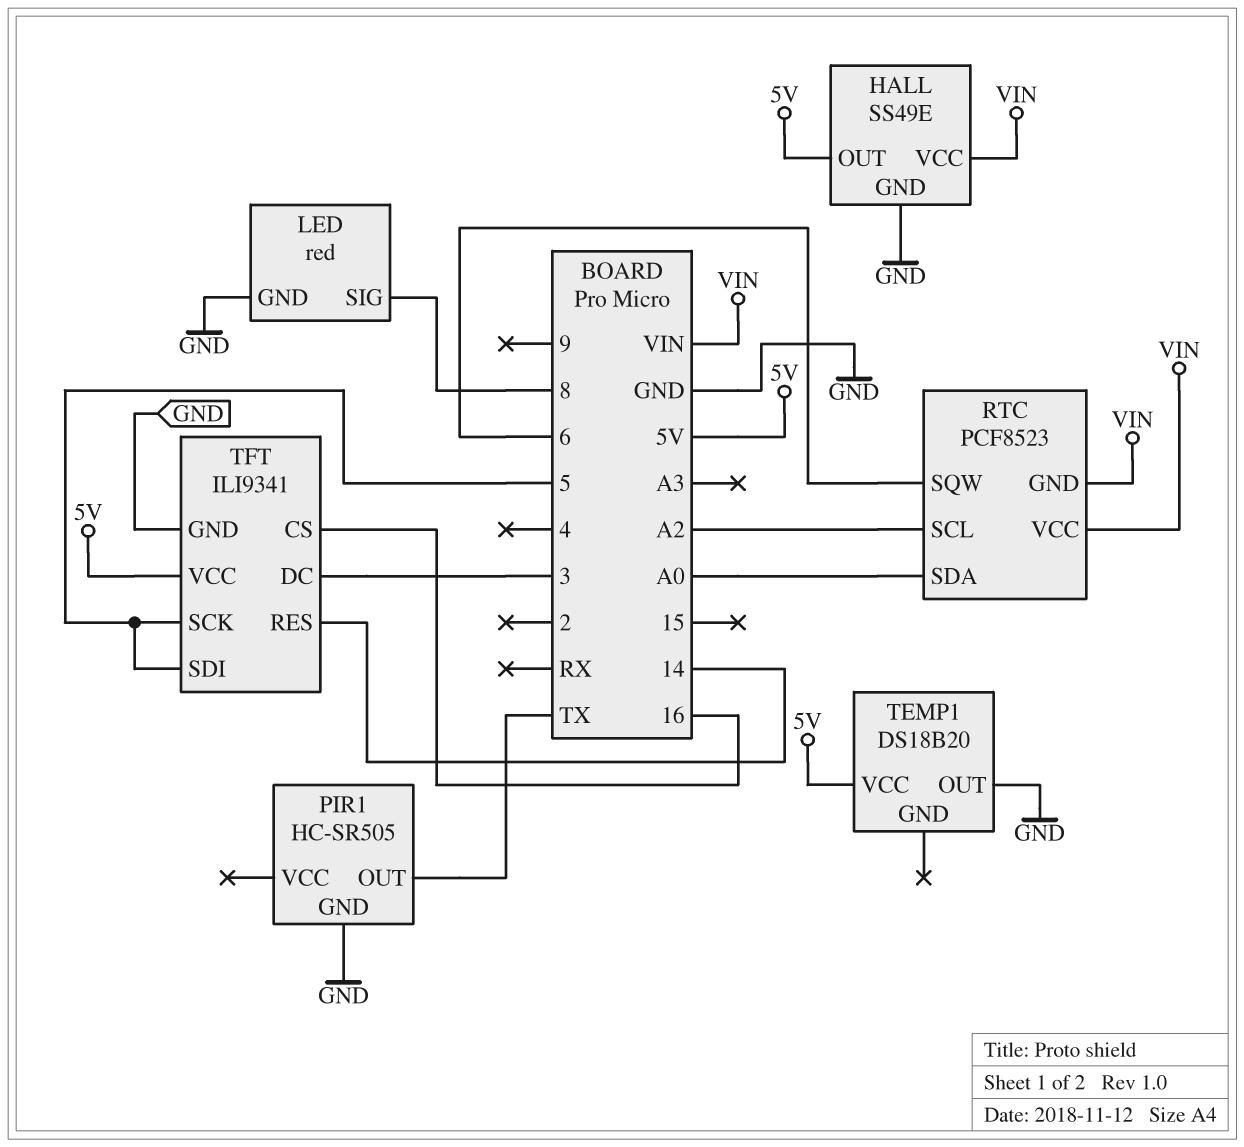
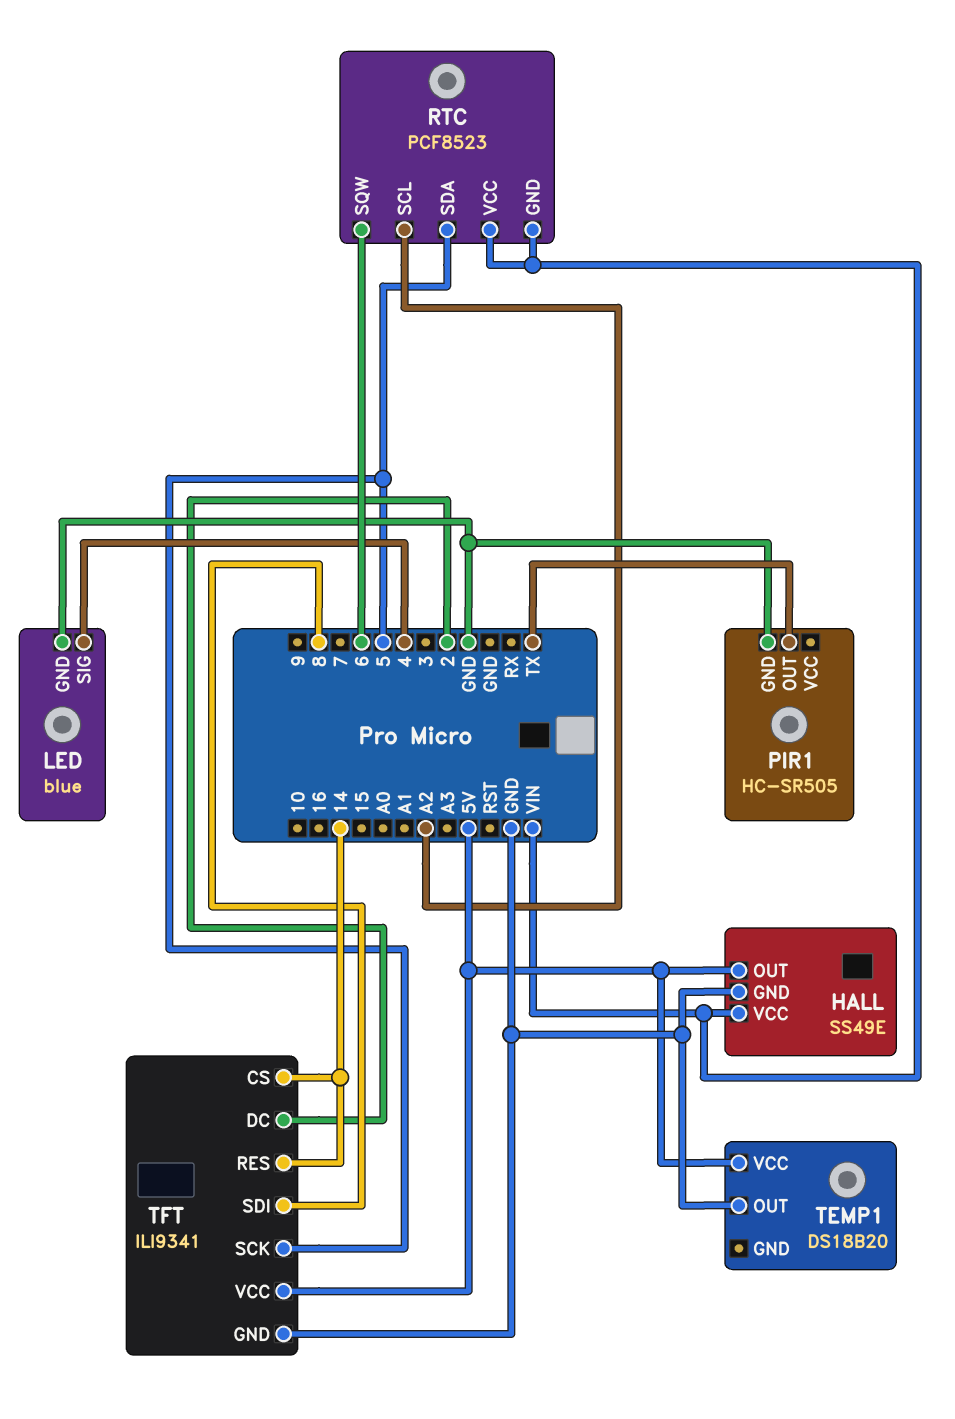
LED: red -> blue
LED pin SIG: 8 -> 4
RTC pin SDA: A0 -> 5
TFT pin CS: 16 -> 14
TFT pin DC: 3 -> 2
TFT pin SDI: 5 -> 8

